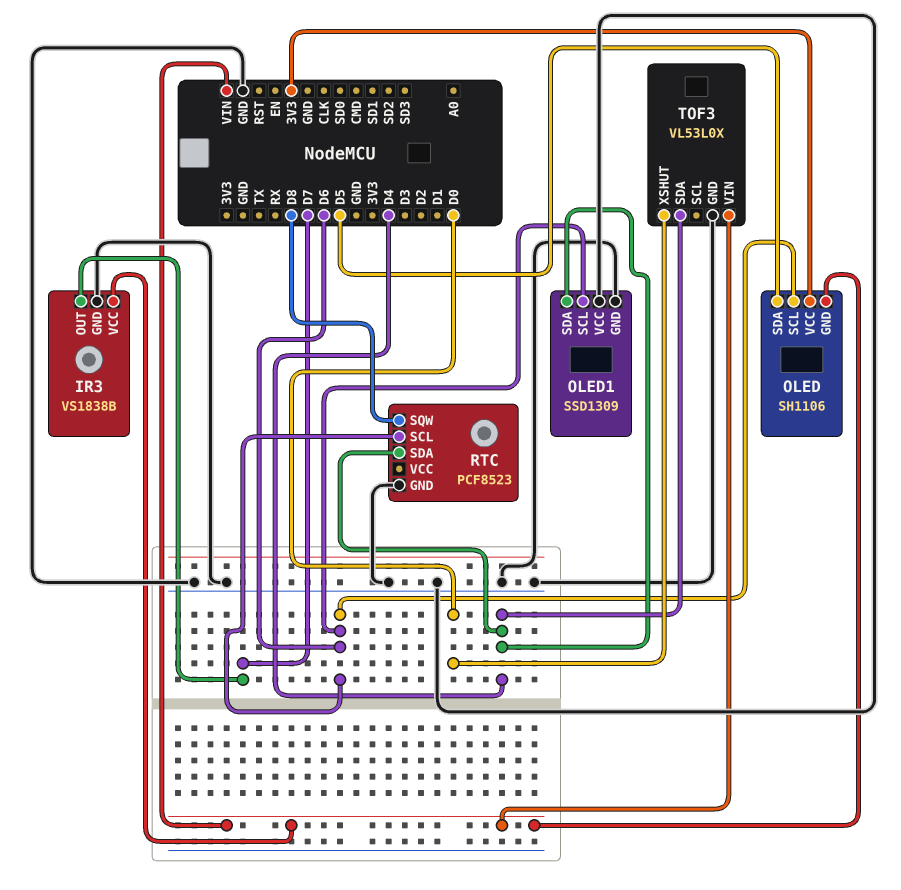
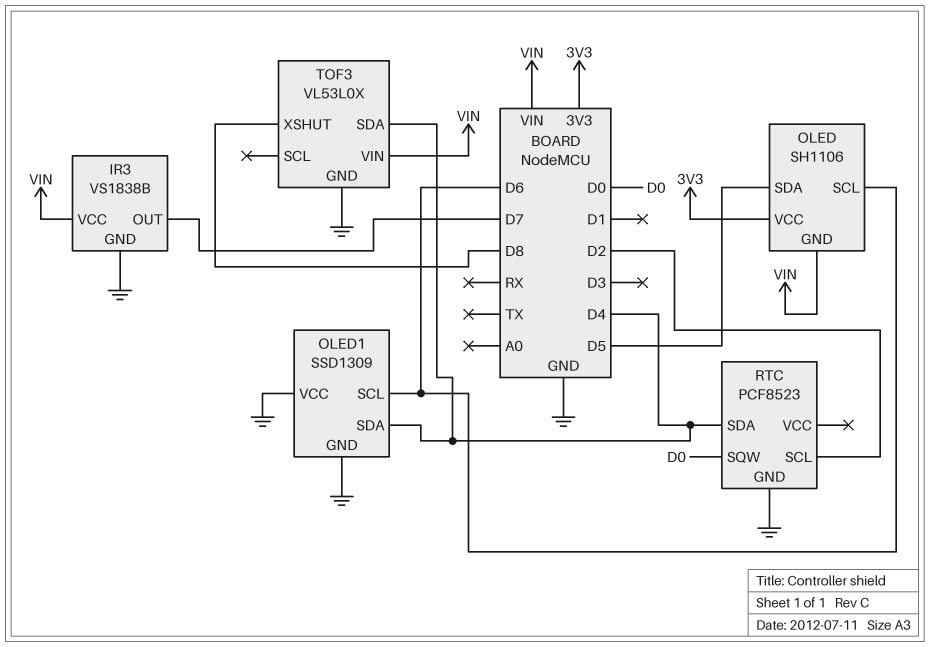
RTC pin SCL: D6 -> D2
RTC pin SQW: D8 -> D0
TOF3 pin XSHUT: D0 -> D8

